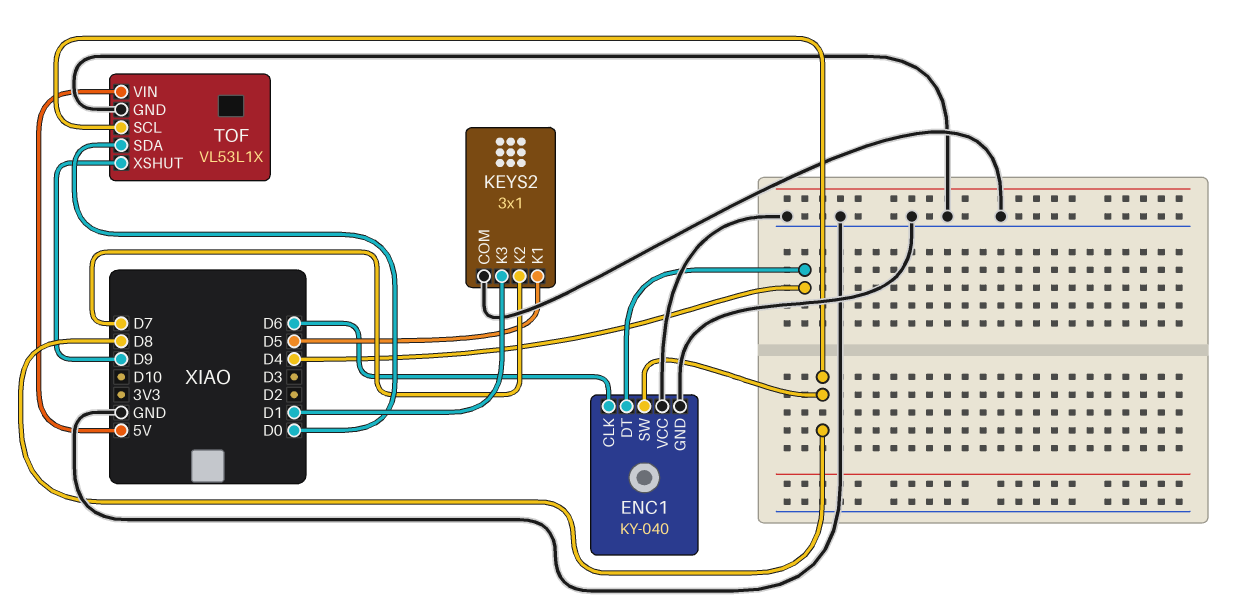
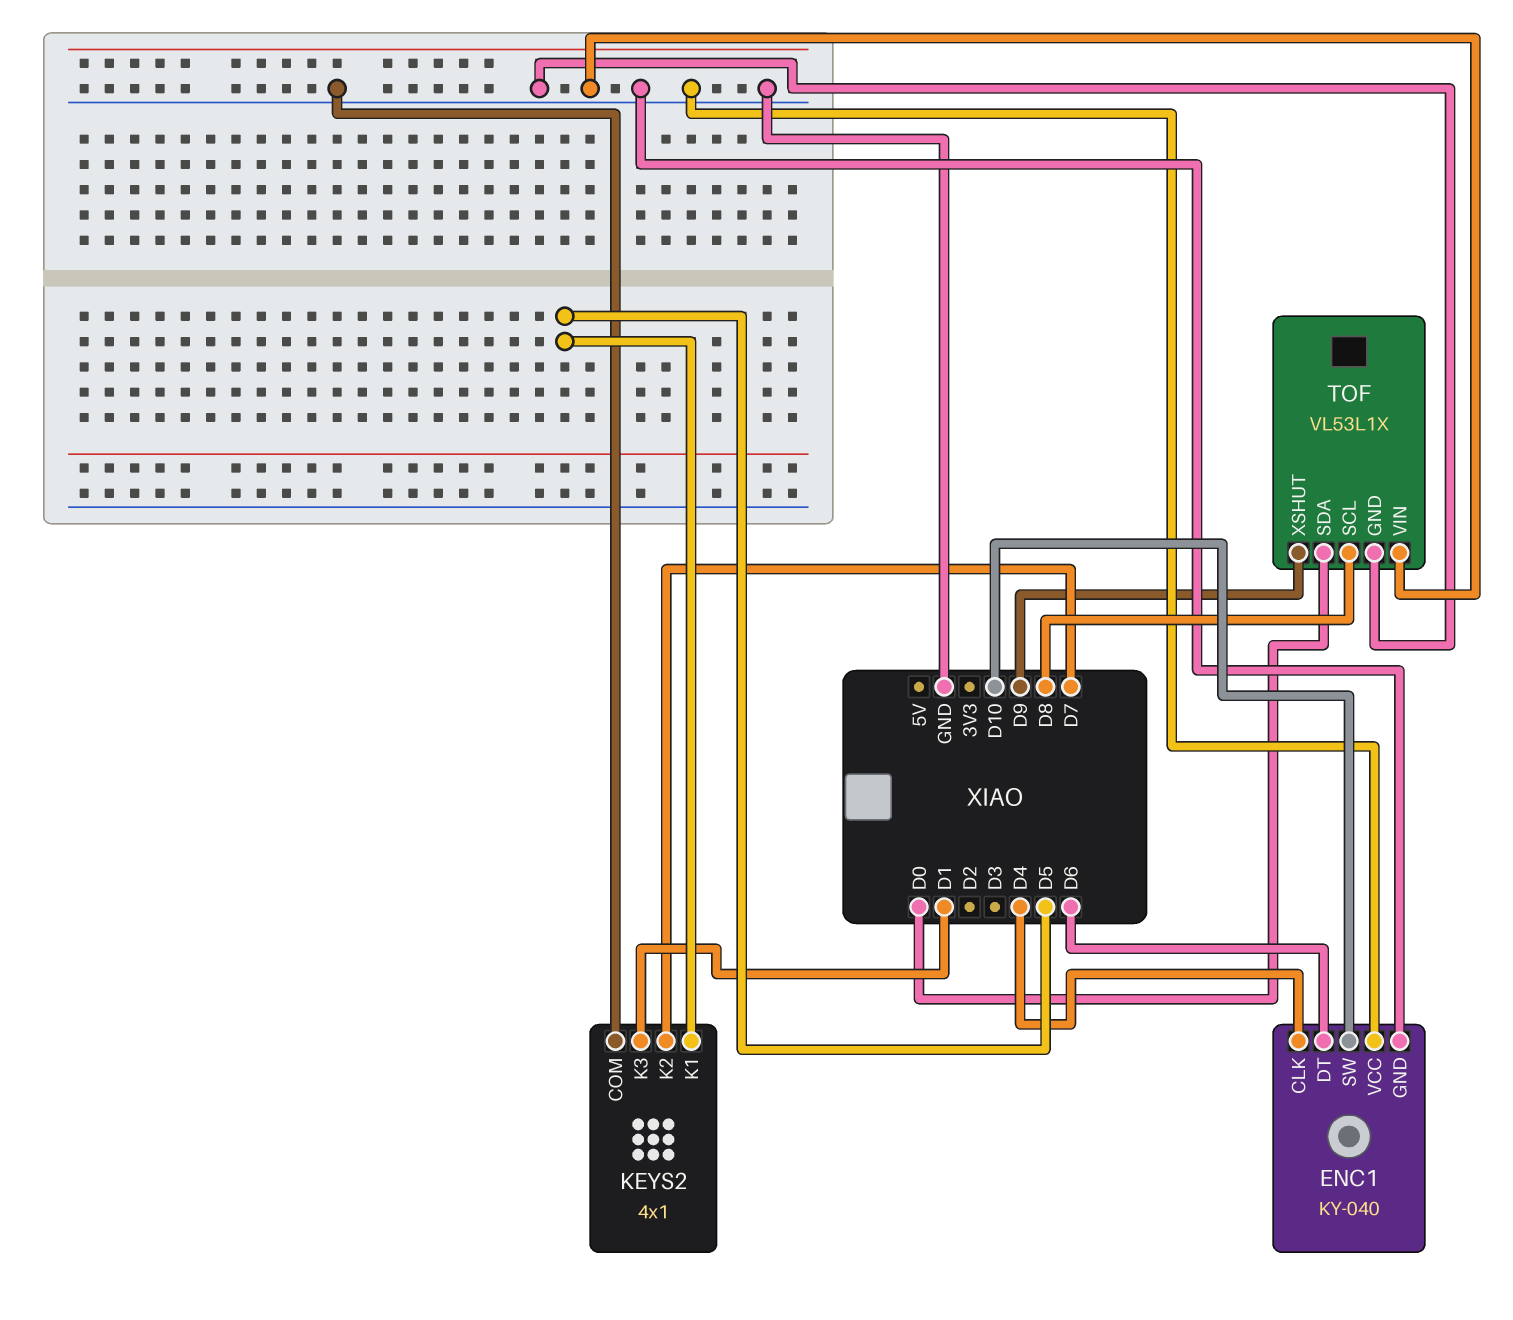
ENC1 pin CLK: D6 -> D4
ENC1 pin DT: D4 -> D6
ENC1 pin SW: D8 -> D10
KEYS2: 3x1 -> 4x1
TOF pin VIN: 5V -> GND

